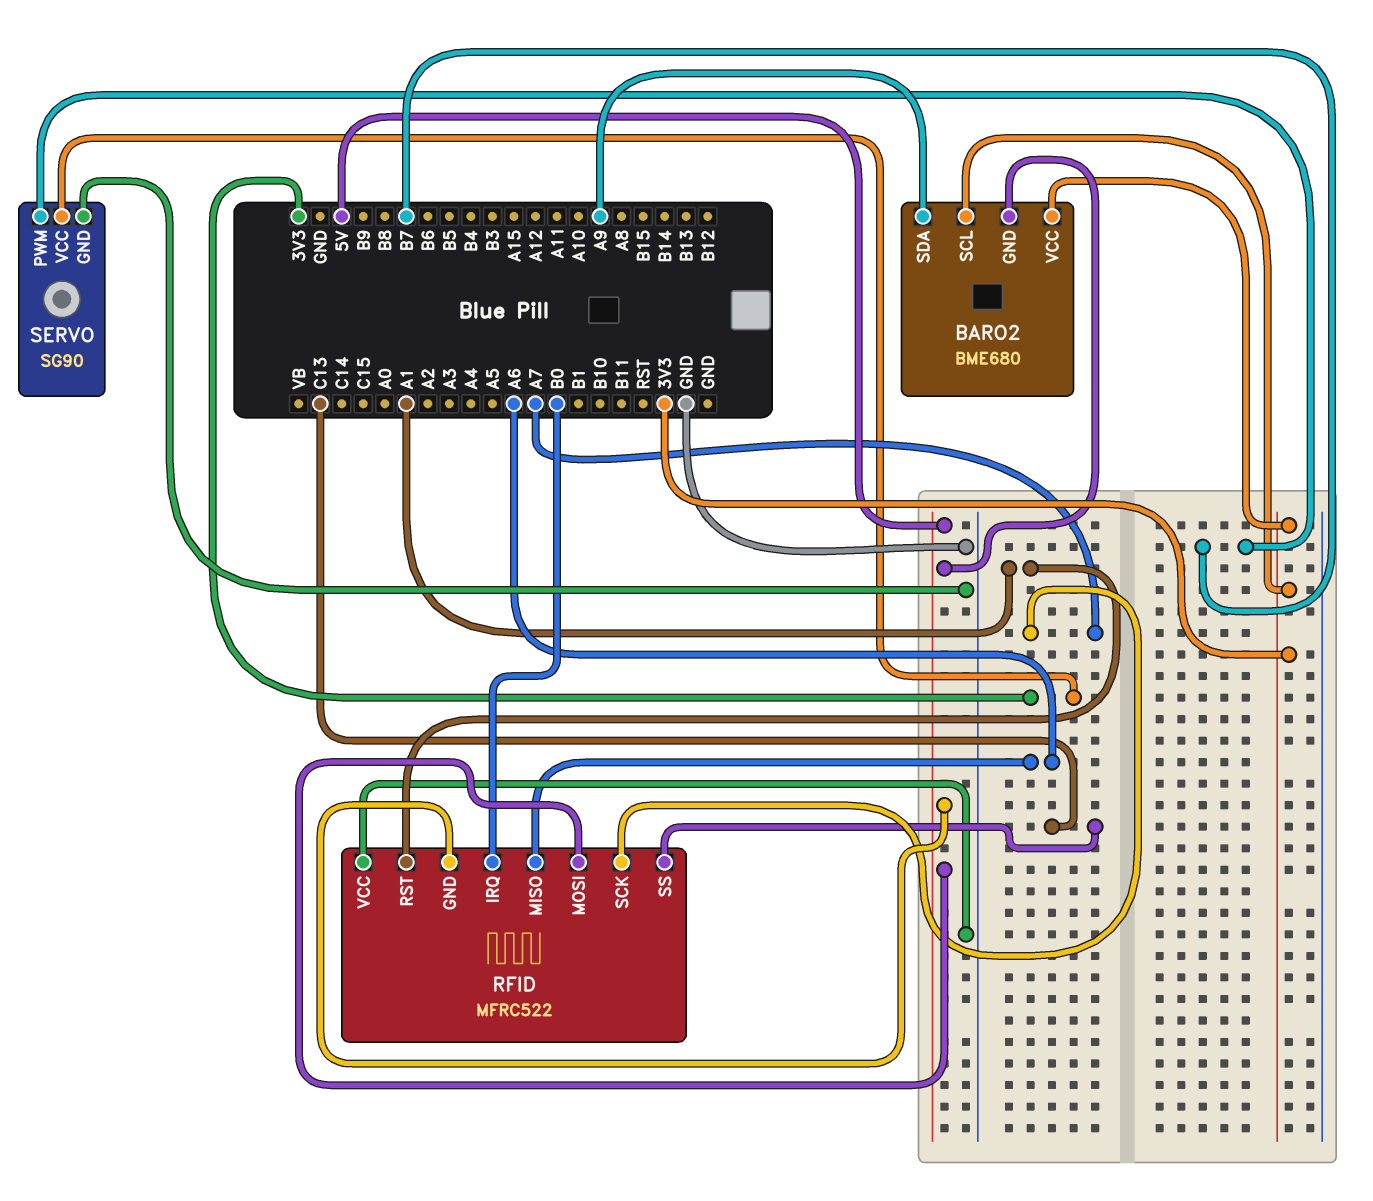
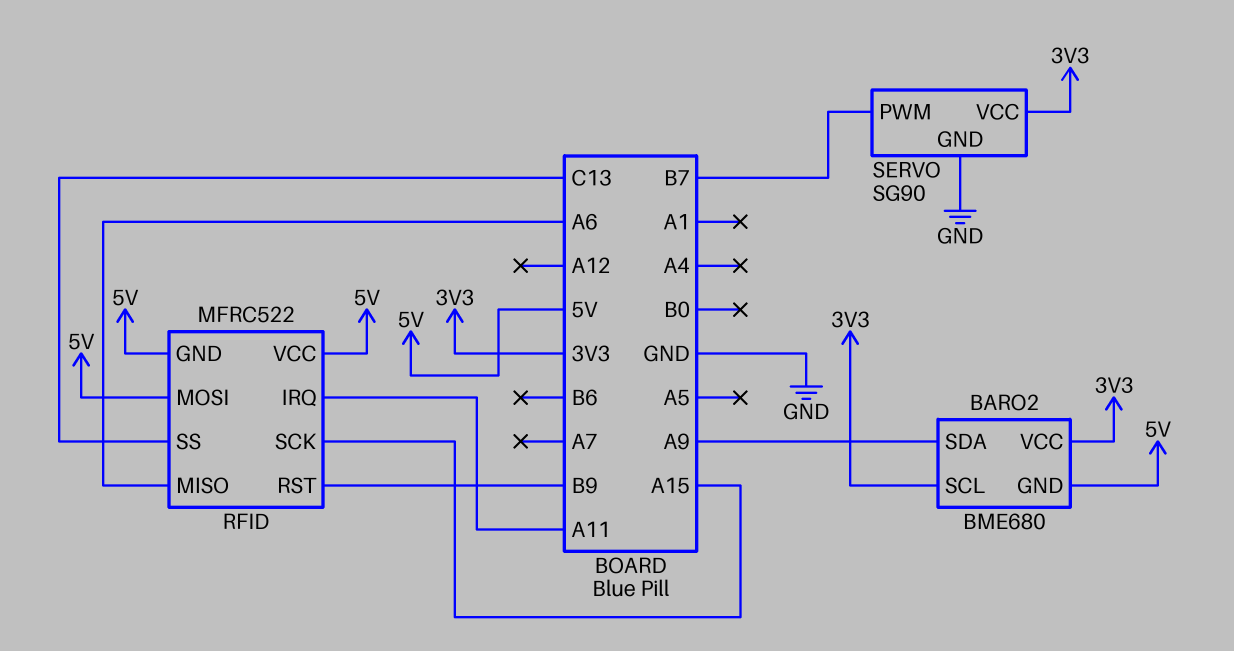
RFID pin IRQ: B0 -> A11
RFID pin RST: A1 -> B9
RFID pin SCK: A7 -> A15
RFID pin VCC: GND -> 5V

